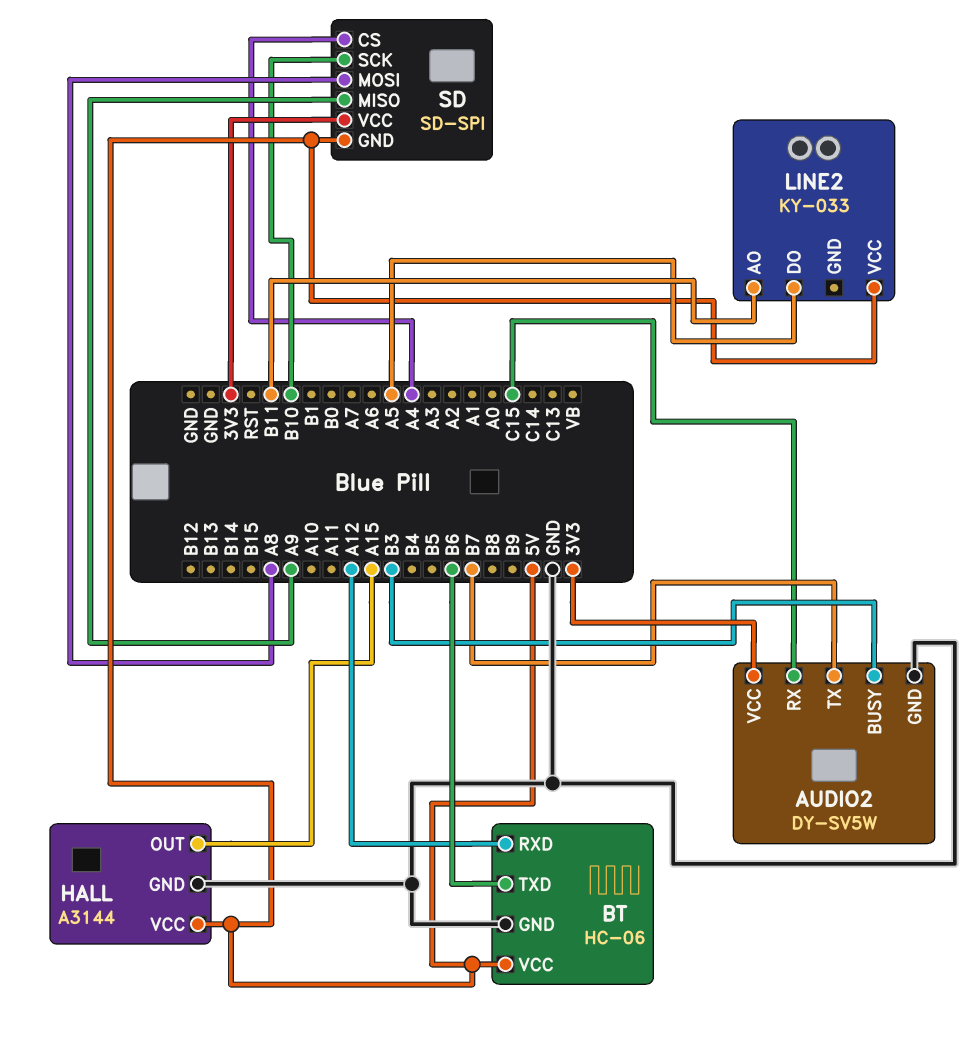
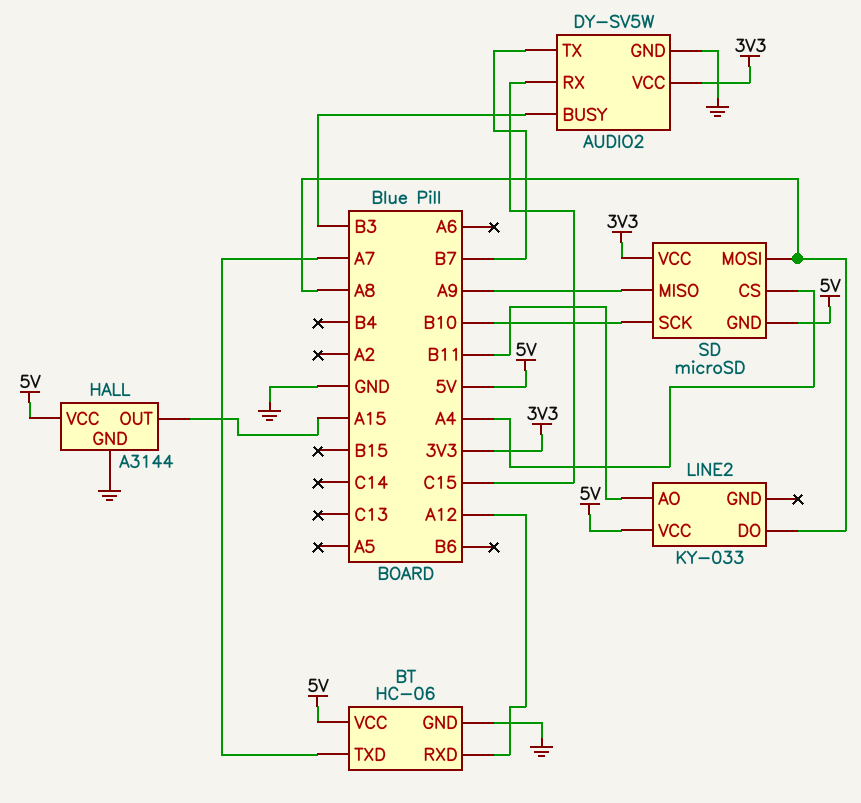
BT pin TXD: B6 -> A7
LINE2 pin DO: A5 -> A8
SD: SD-SPI -> microSD

